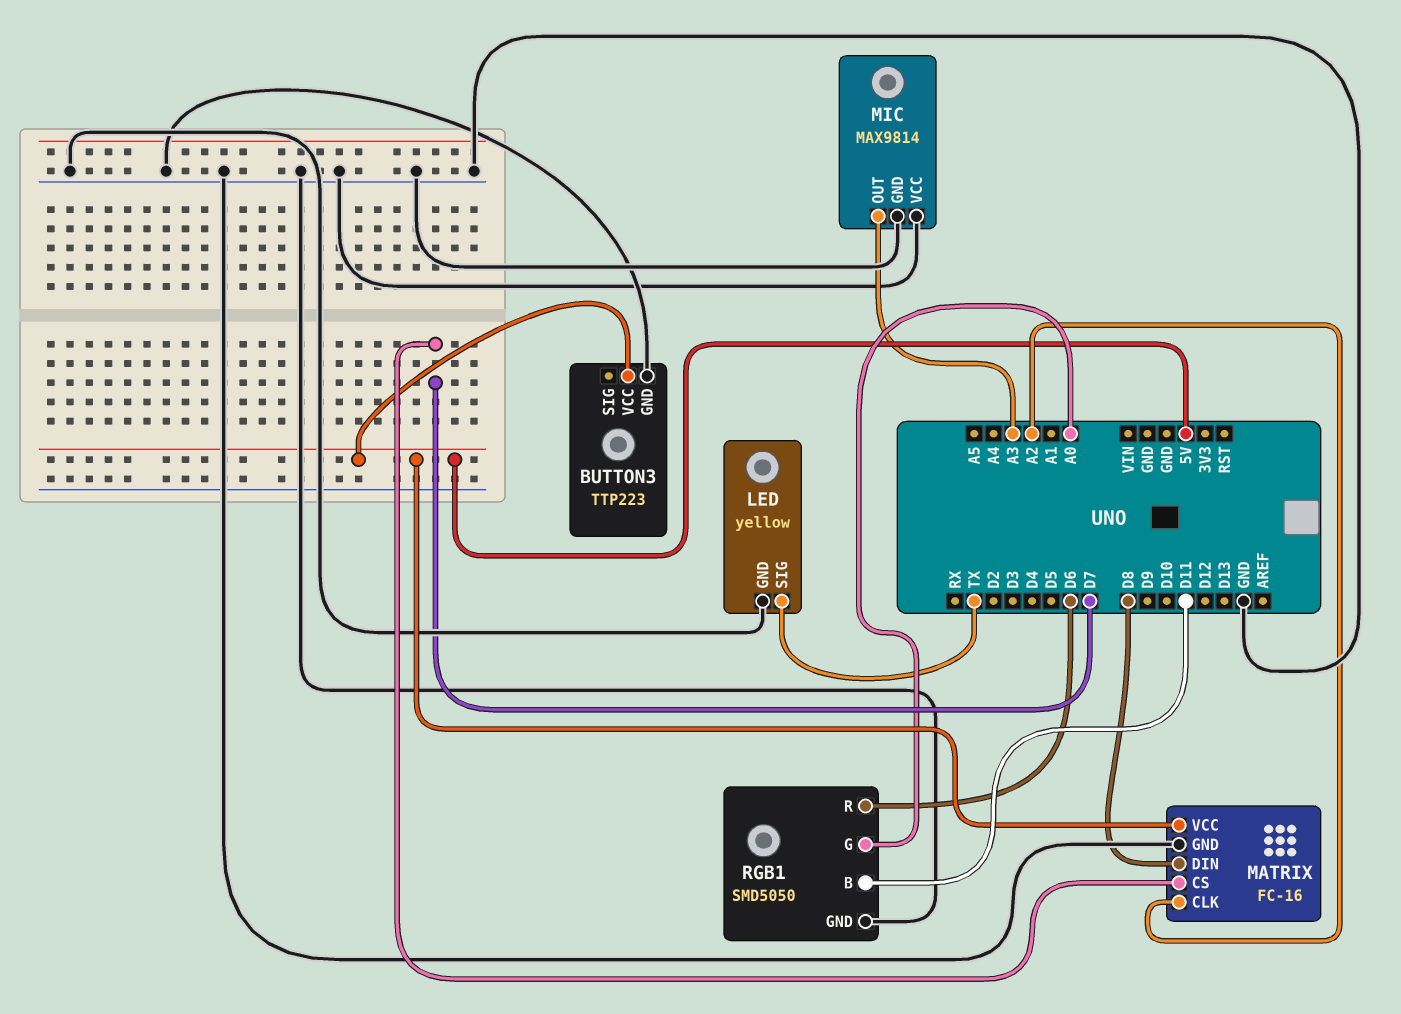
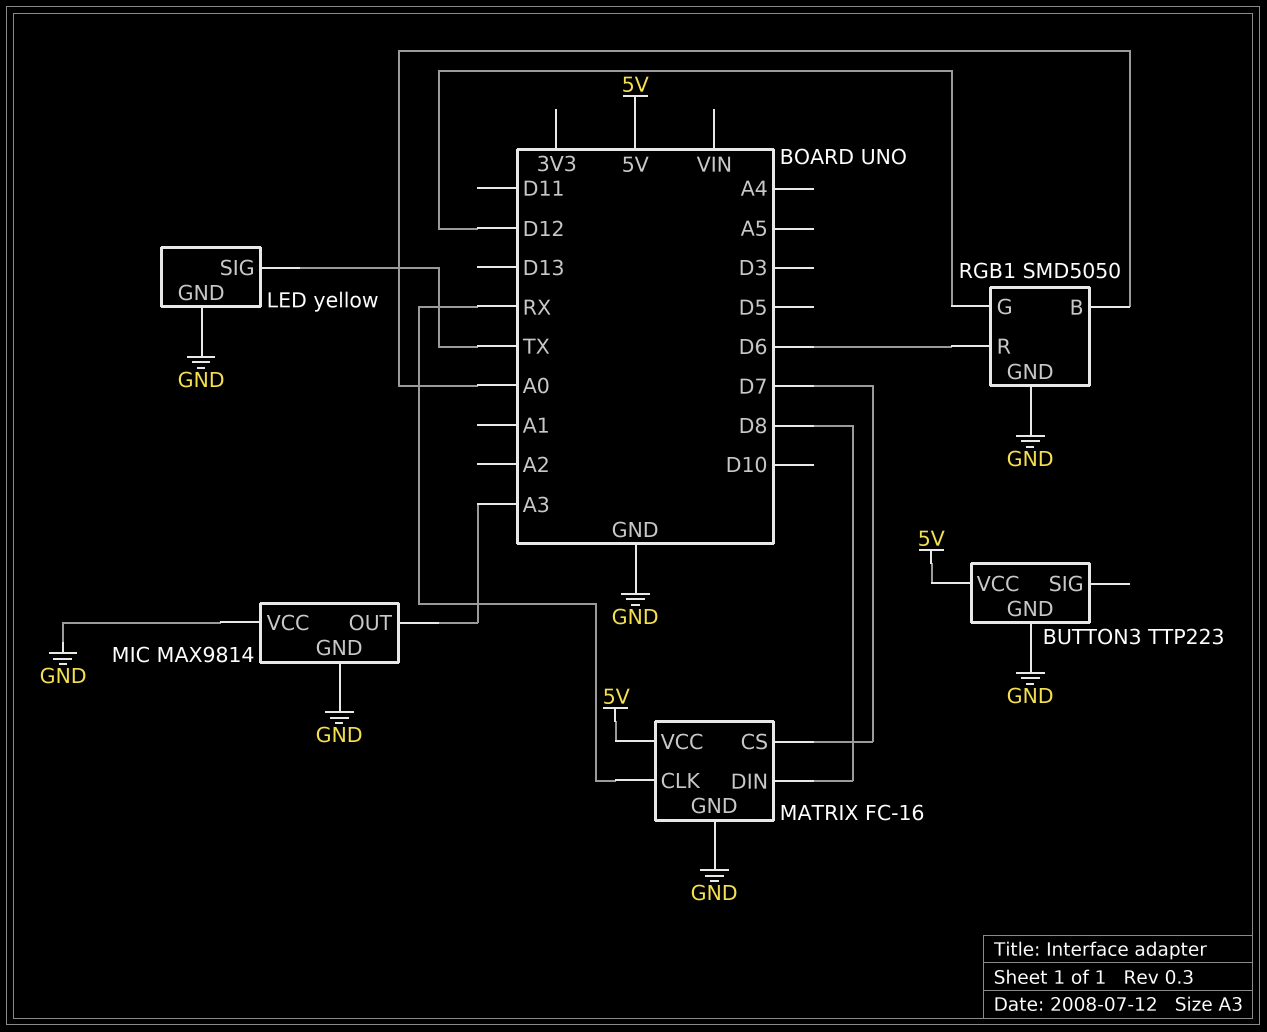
MATRIX pin CLK: A2 -> RX
RGB1 pin B: D11 -> A0
RGB1 pin G: A0 -> D12

